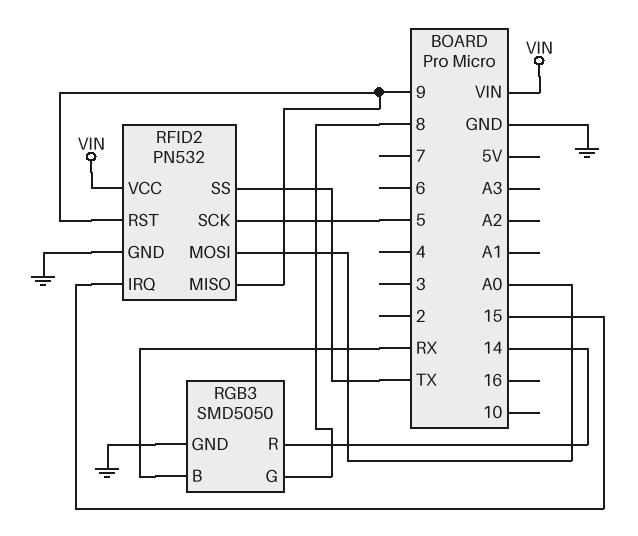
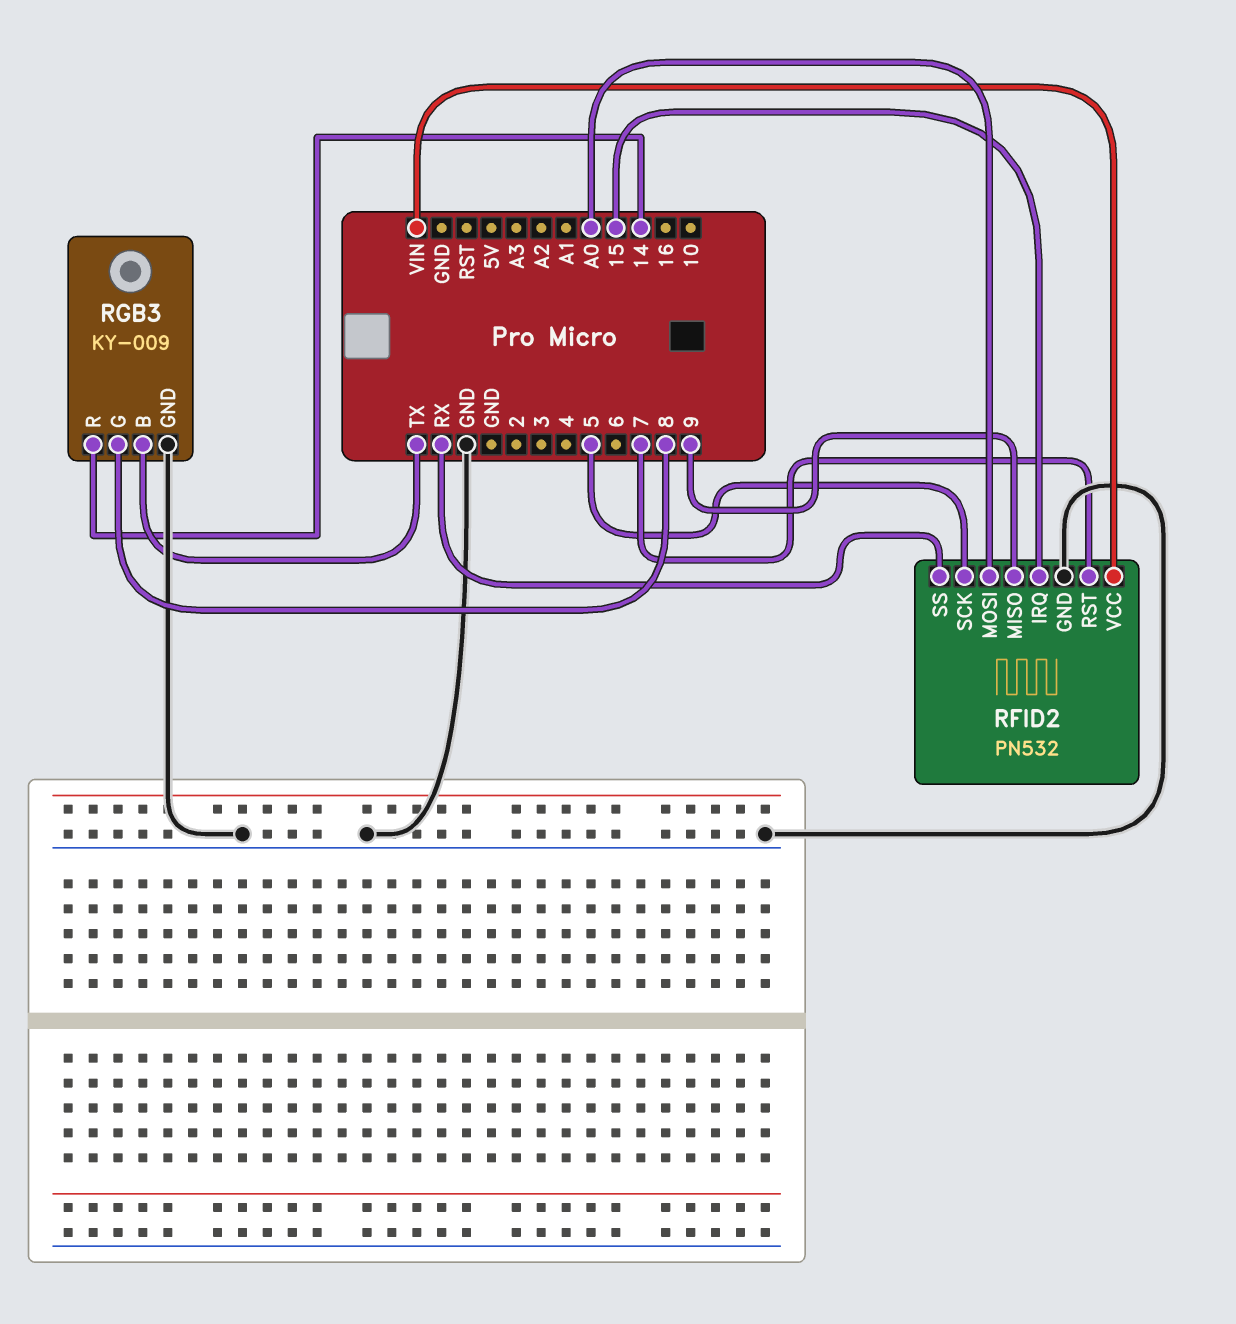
RFID2 pin RST: 9 -> 7
RFID2 pin SS: TX -> RX
RGB3: SMD5050 -> KY-009
RGB3 pin B: RX -> TX

